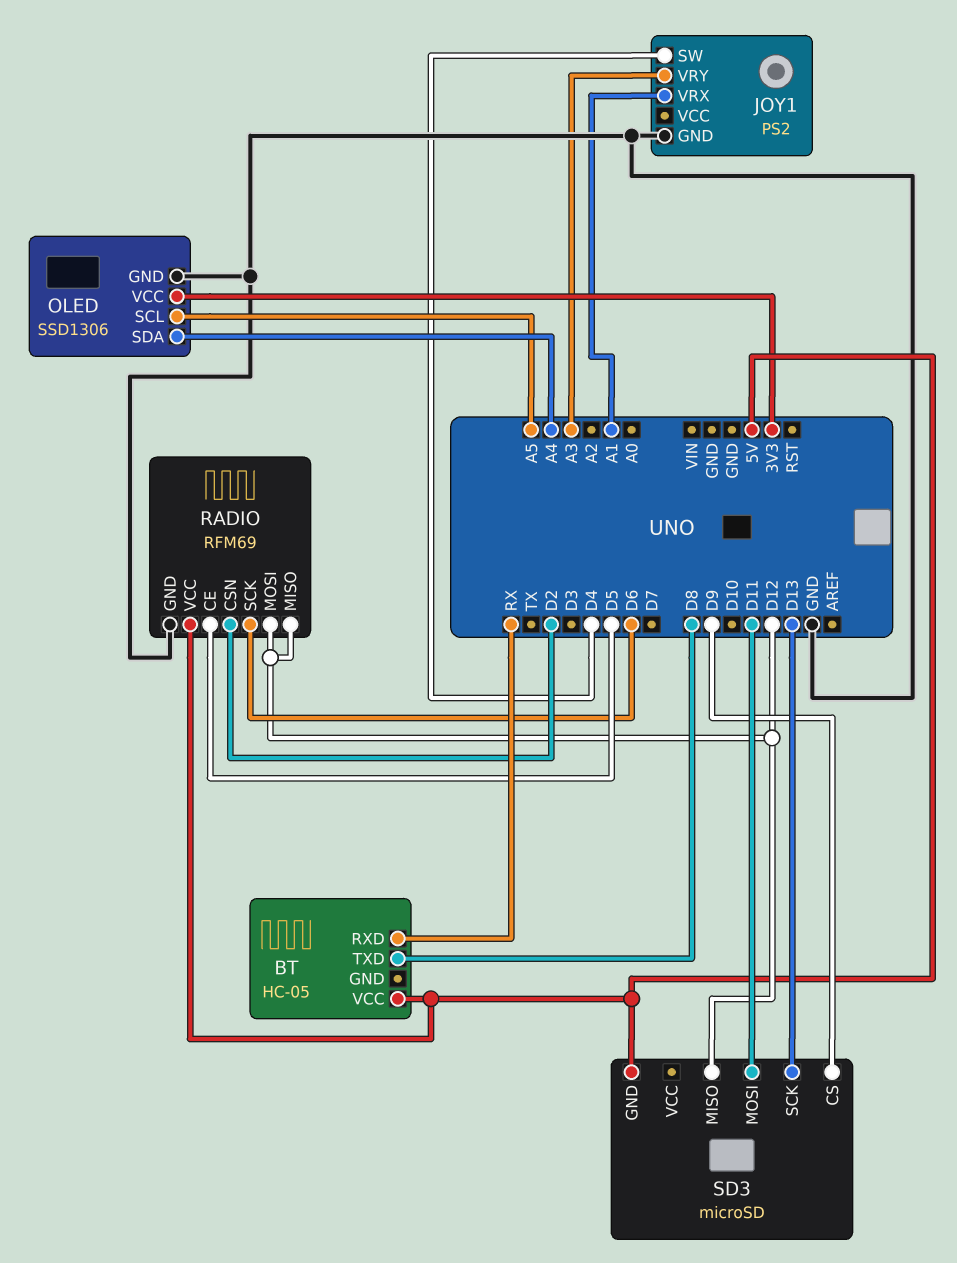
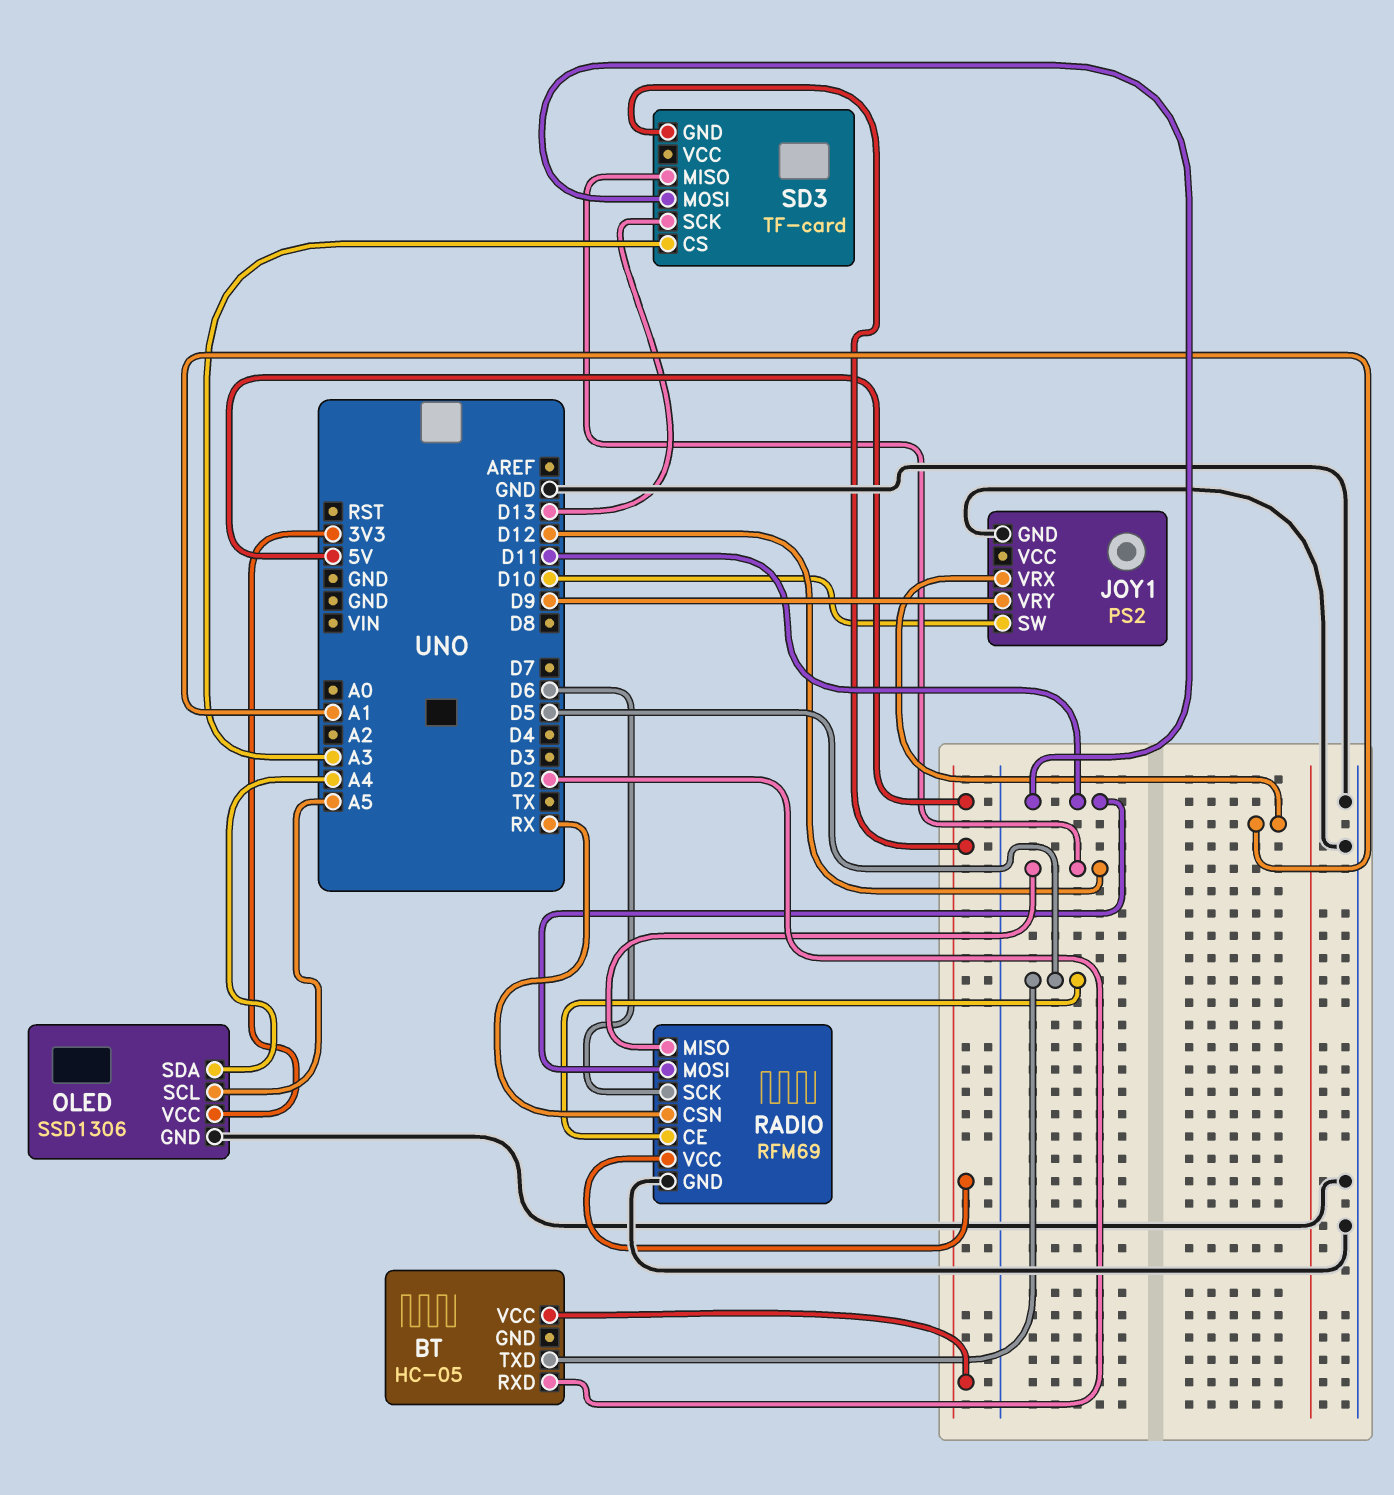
BT pin RXD: RX -> D2
BT pin TXD: D8 -> D5
JOY1 pin SW: D4 -> D10
JOY1 pin VRY: A3 -> D9
RADIO pin CSN: D2 -> RX
RADIO pin MOSI: D12 -> D11
SD3: microSD -> TF-card
SD3 pin CS: D9 -> A3

